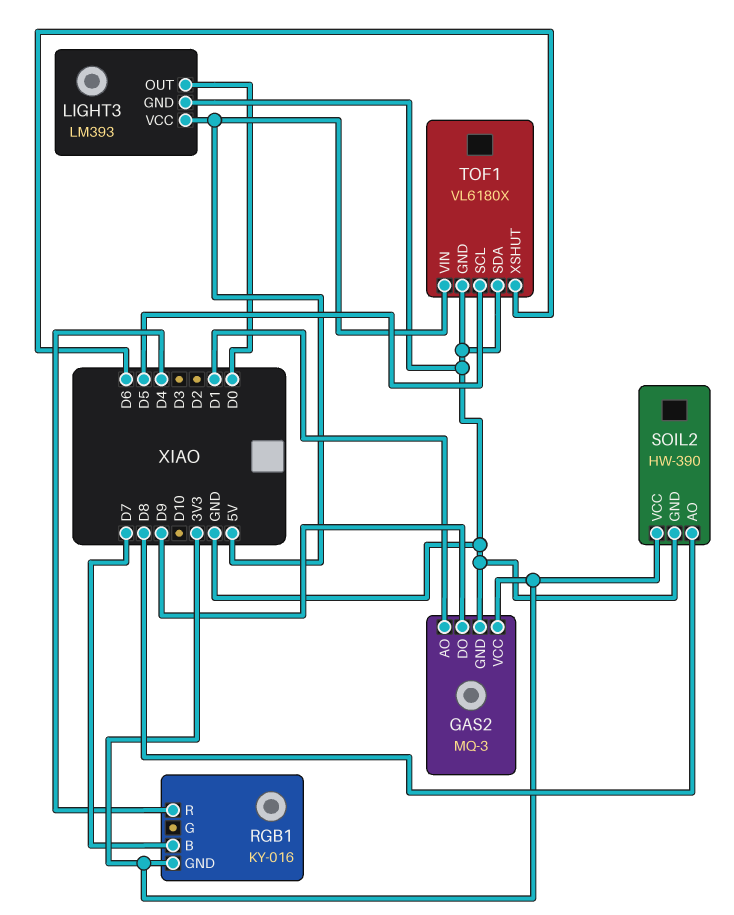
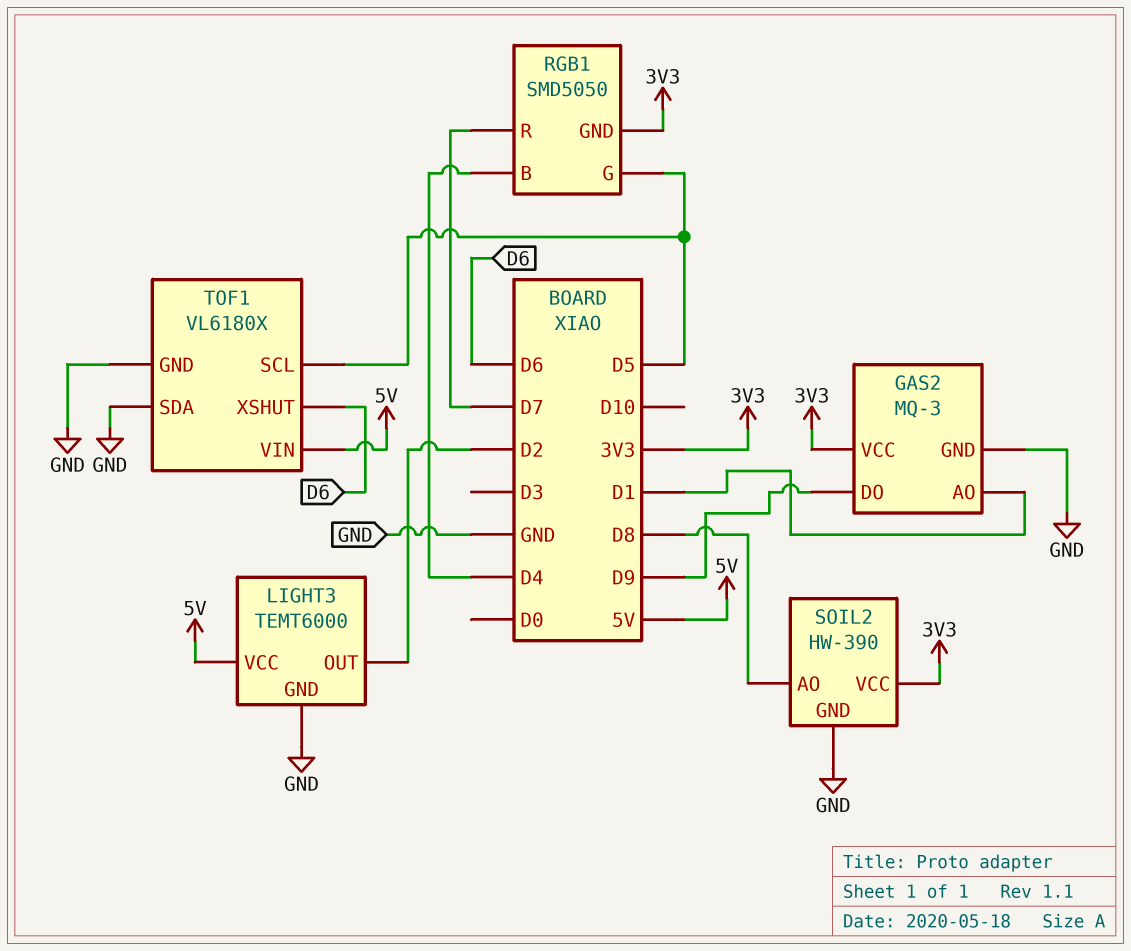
LIGHT3: LM393 -> TEMT6000
LIGHT3 pin OUT: D0 -> D2
RGB1: KY-016 -> SMD5050
RGB1 pin B: D7 -> D4
RGB1 pin G: none -> D5
RGB1 pin R: D4 -> D7

